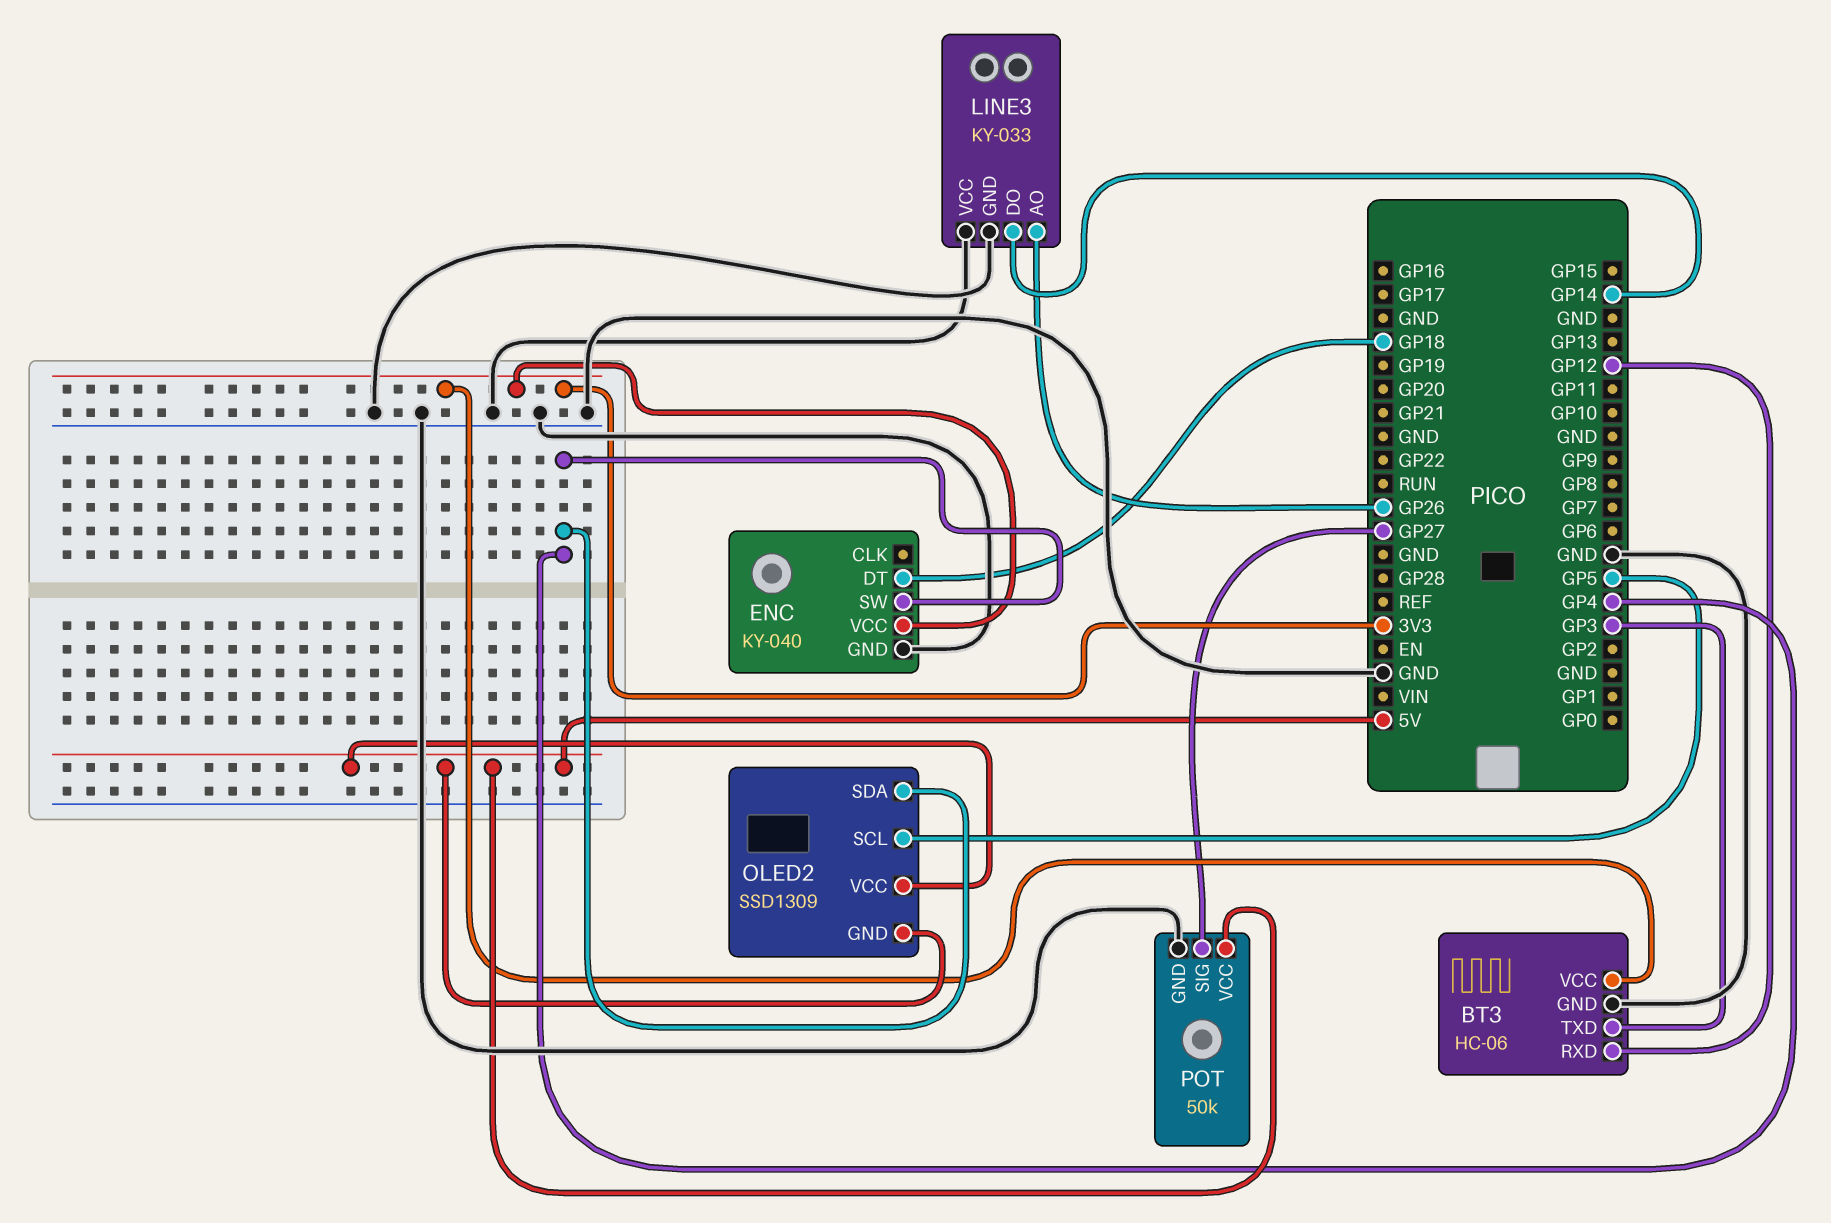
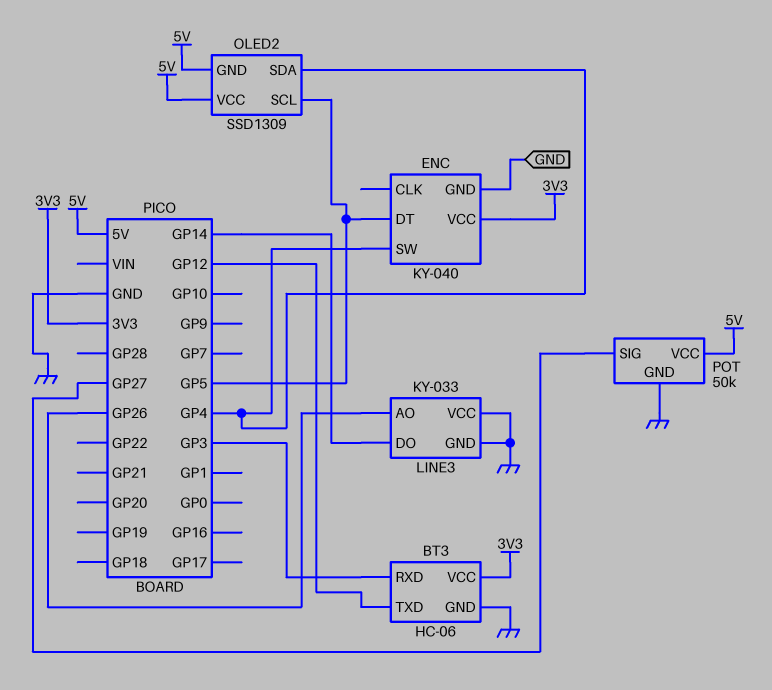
BT3 pin RXD: GP12 -> GP3
BT3 pin TXD: GP3 -> GP12
ENC pin DT: GP18 -> GP5

